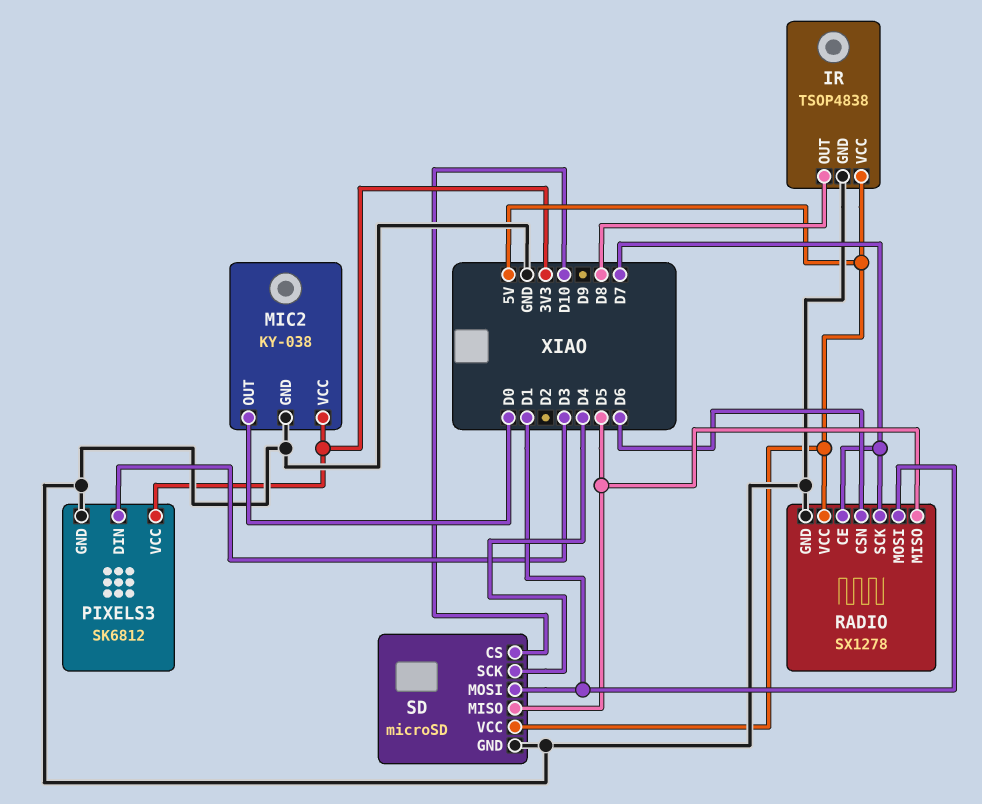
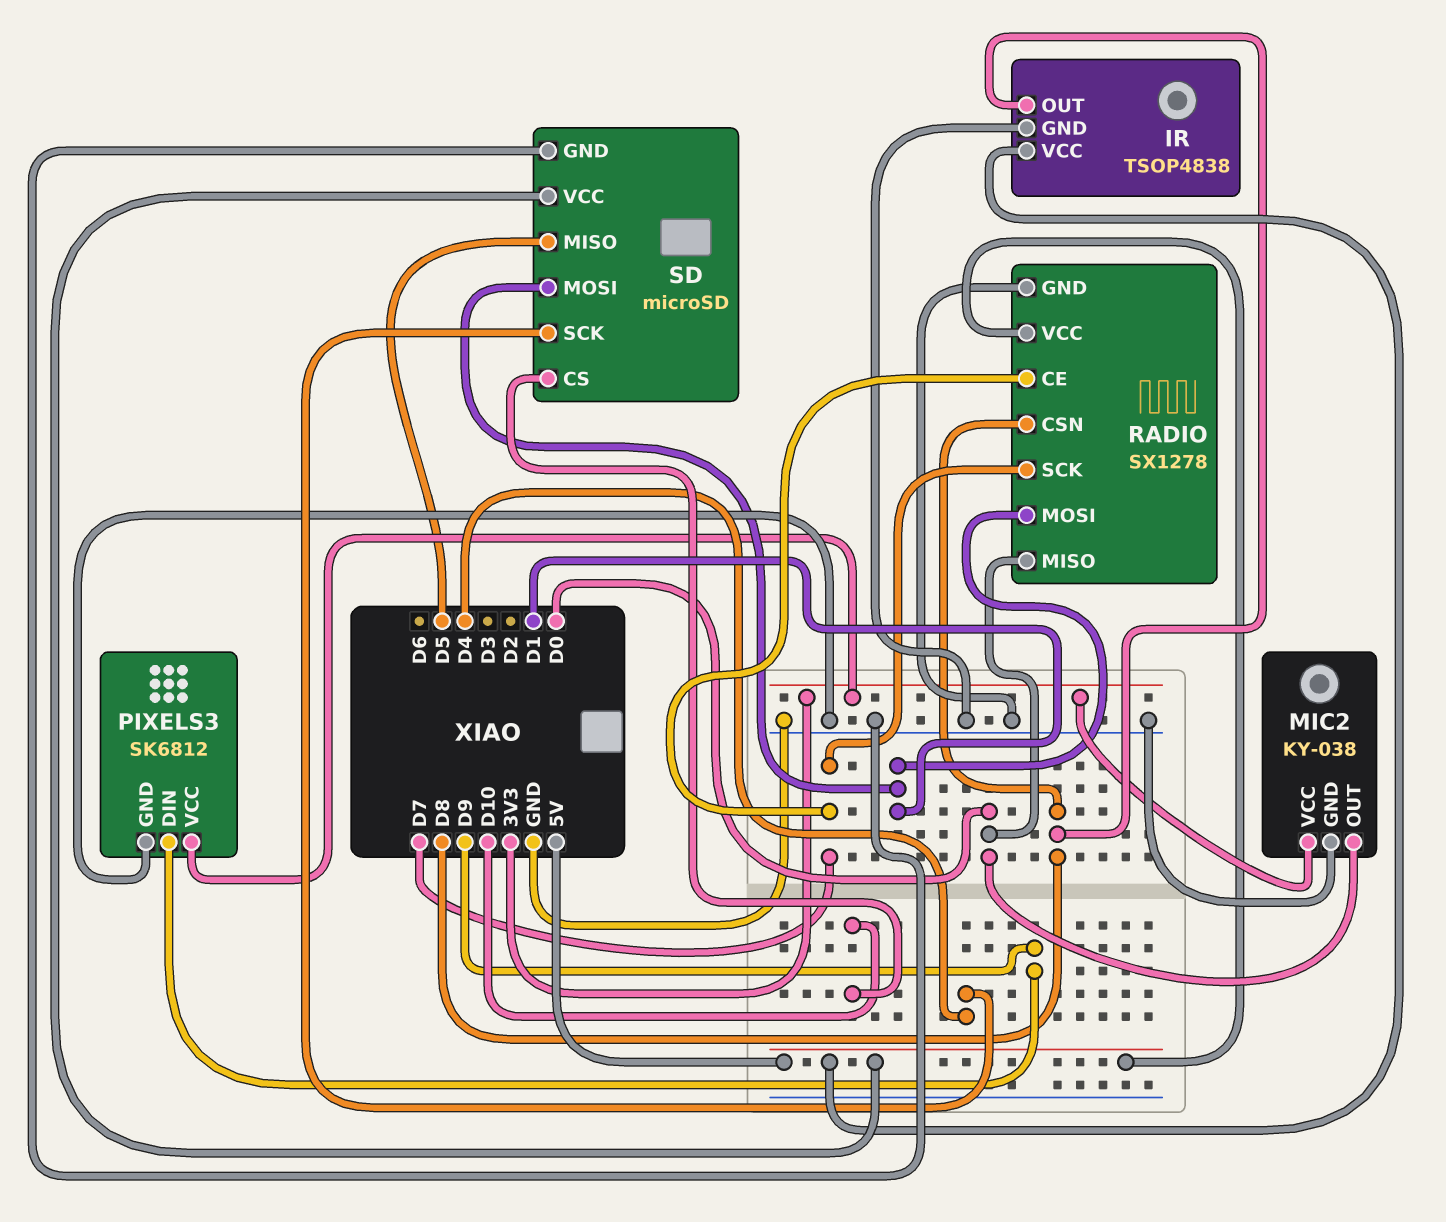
PIXELS3 pin DIN: D3 -> D9
RADIO pin CSN: D6 -> D8
RADIO pin MISO: D5 -> D0

